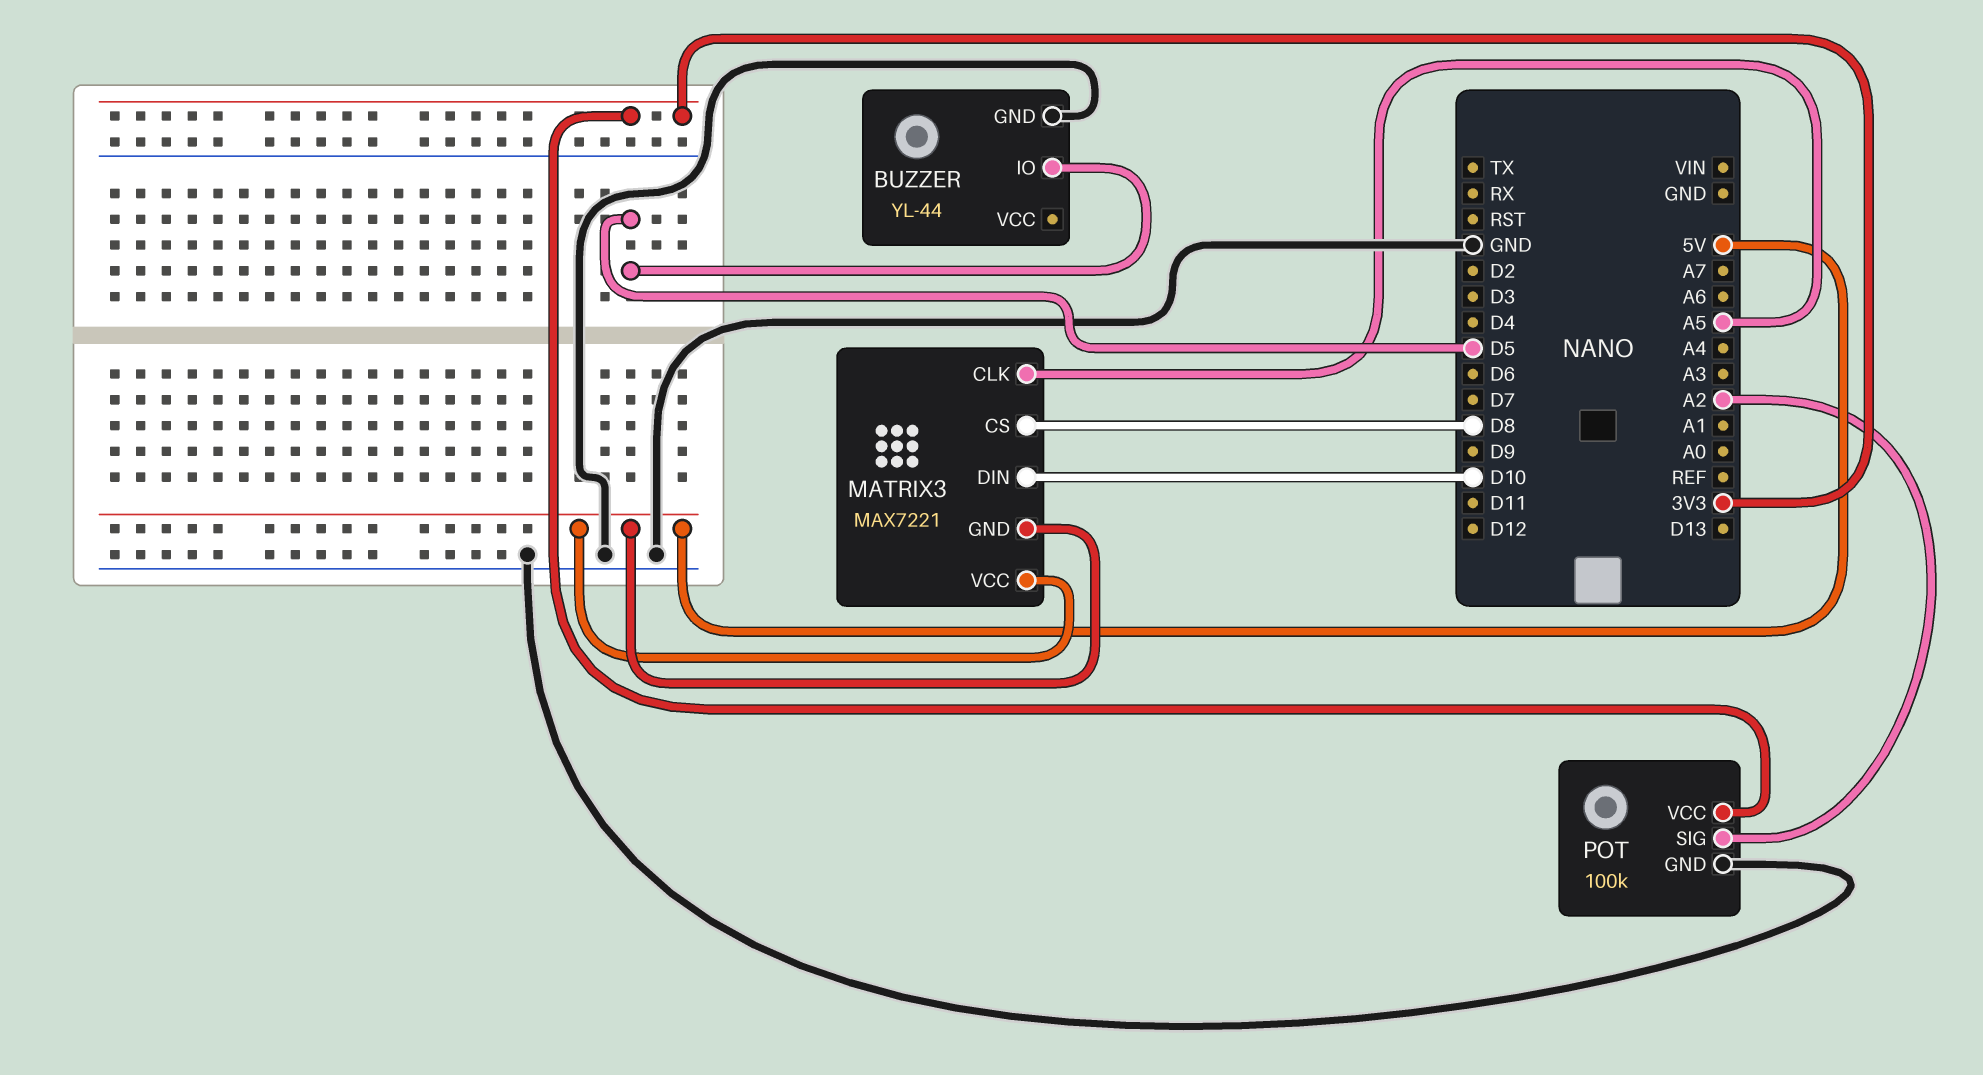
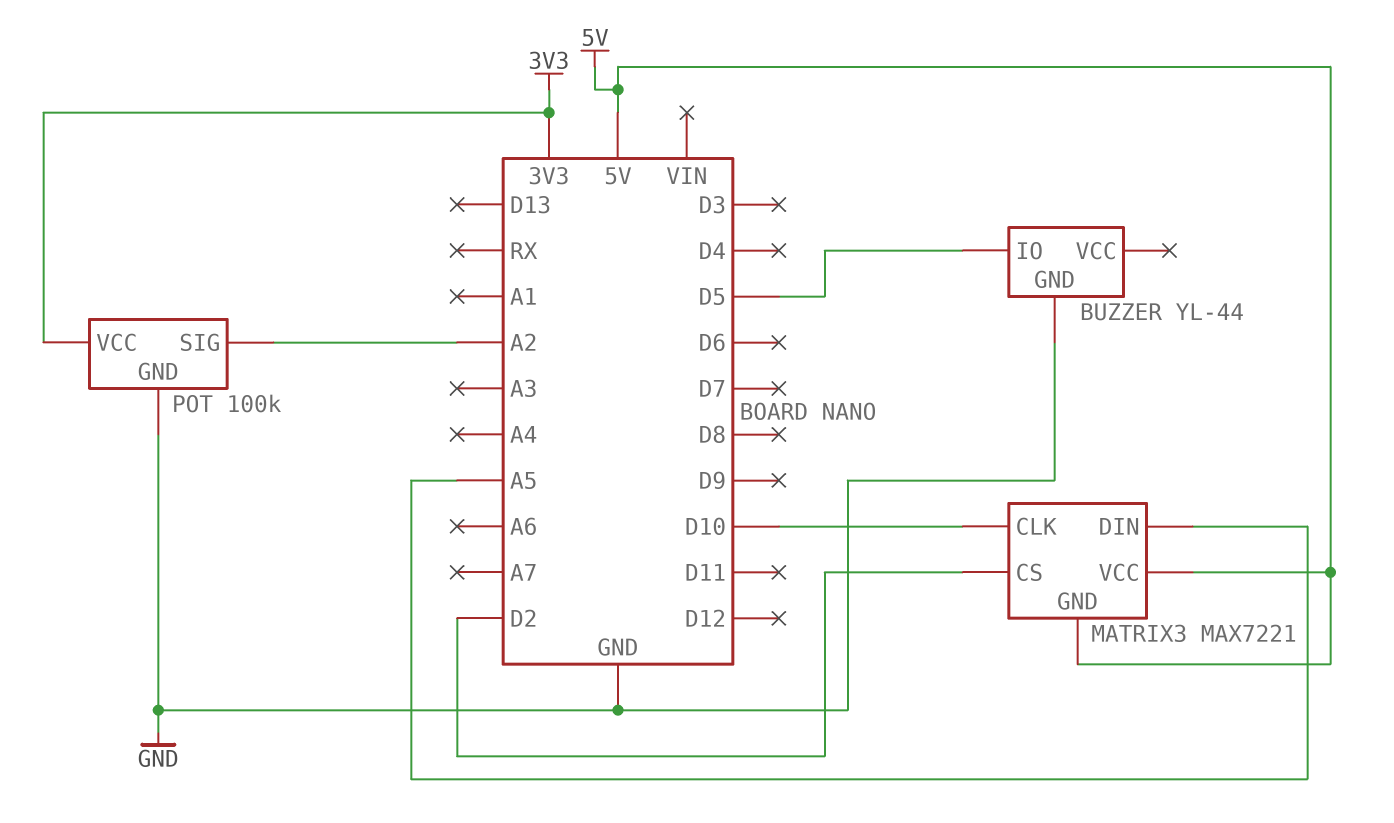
MATRIX3 pin CLK: A5 -> D10
MATRIX3 pin CS: D8 -> D2
MATRIX3 pin DIN: D10 -> A5

